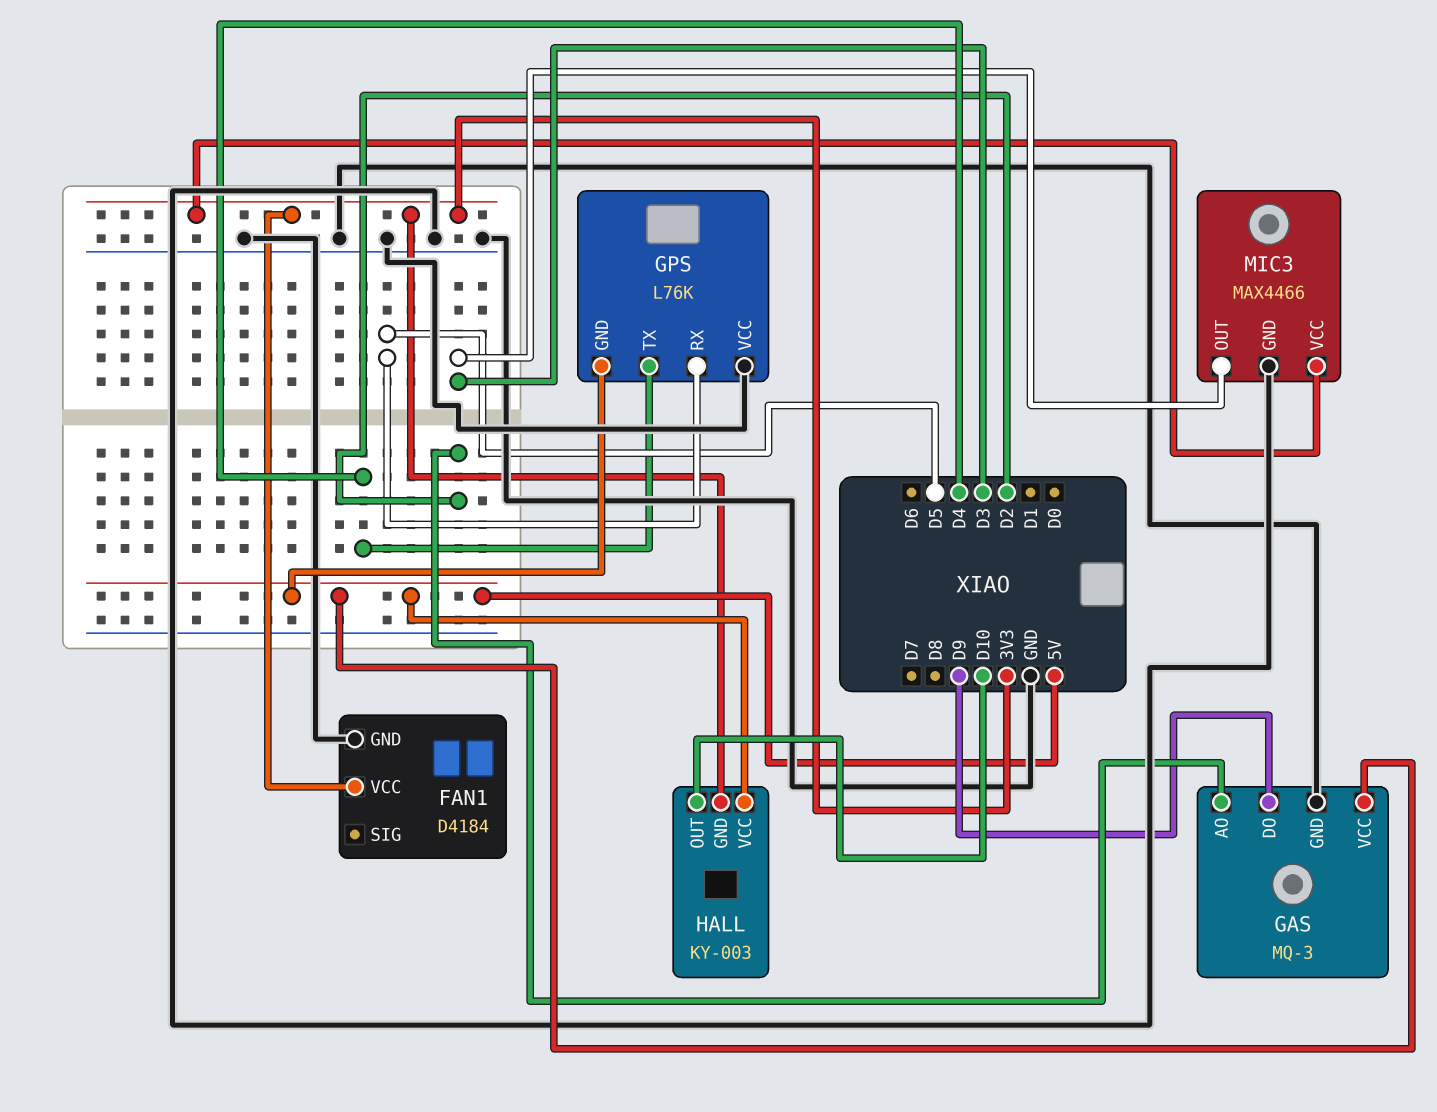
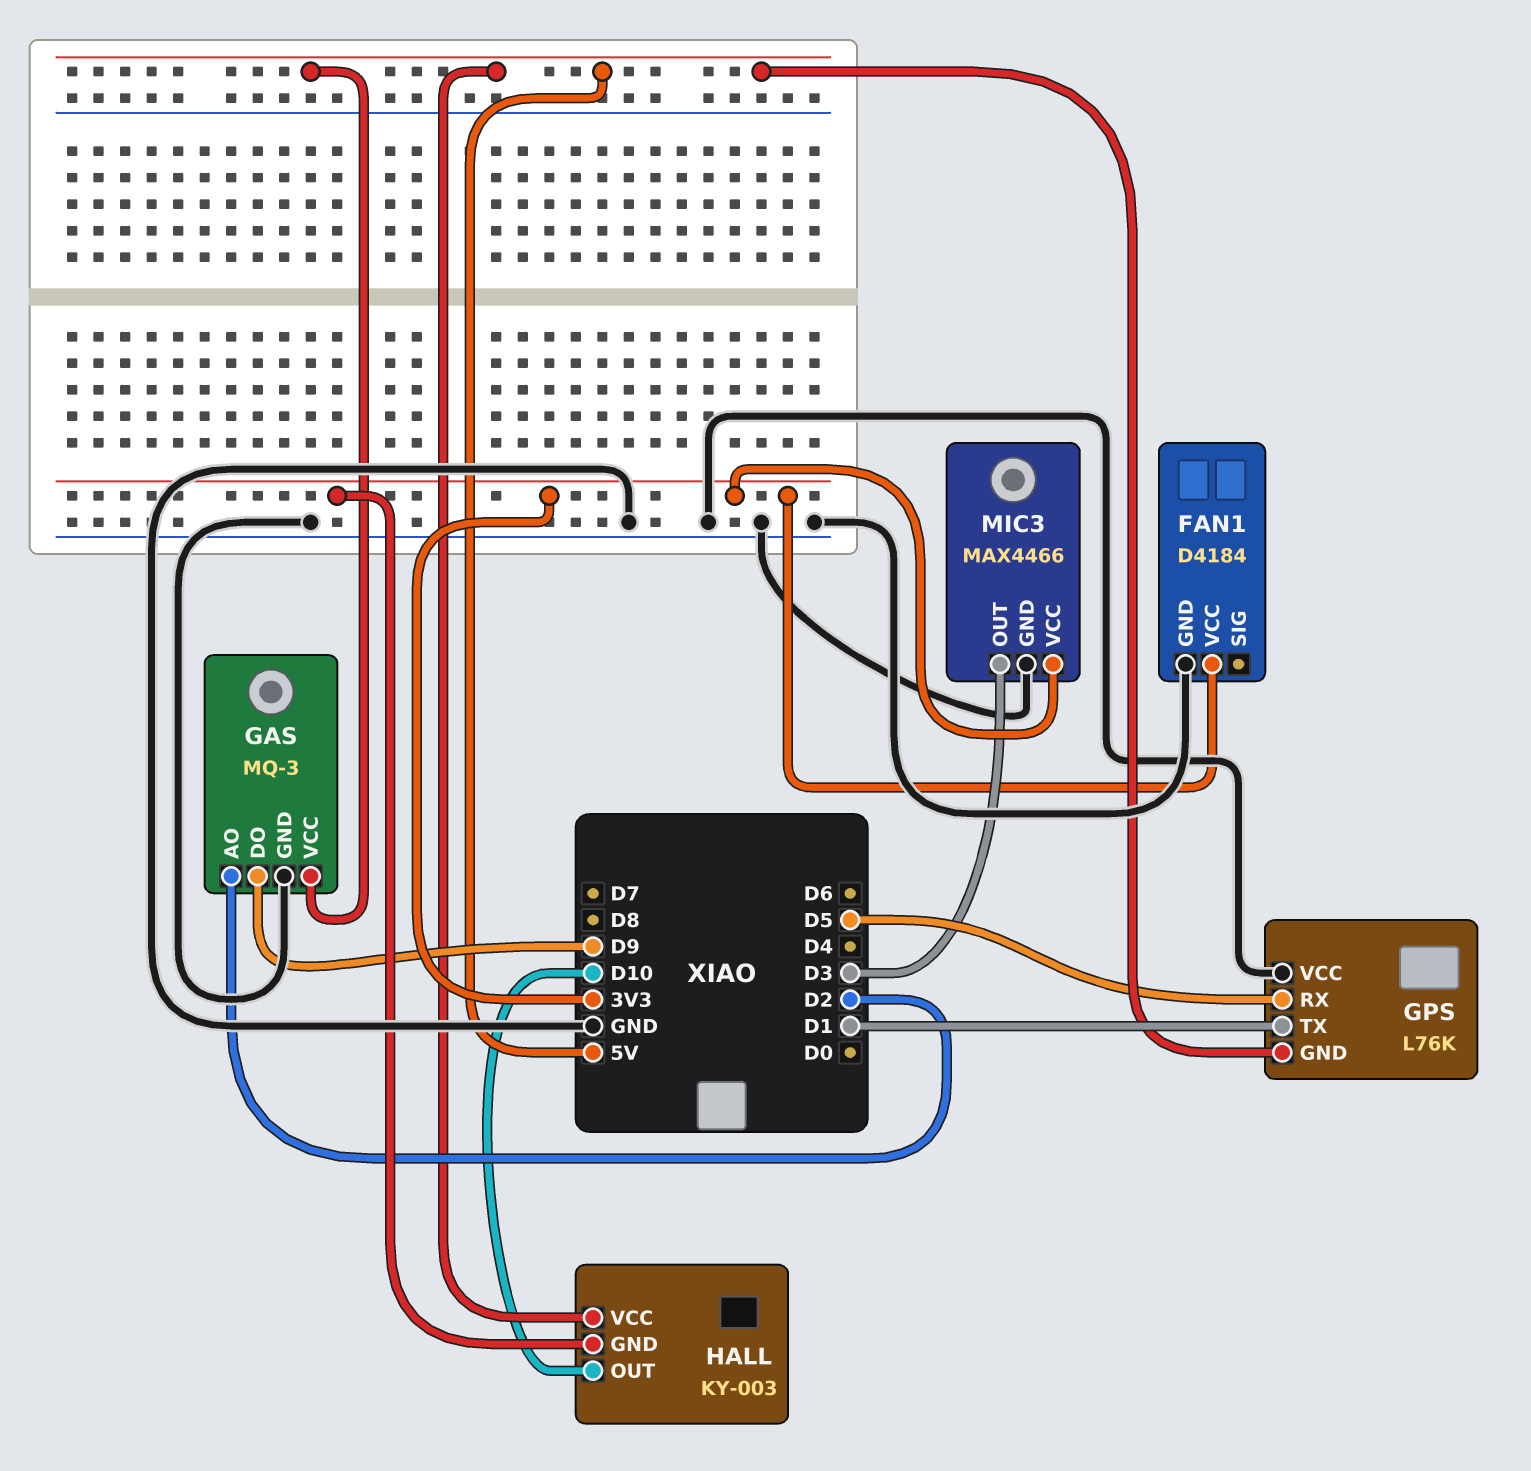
GPS pin TX: D4 -> D1

